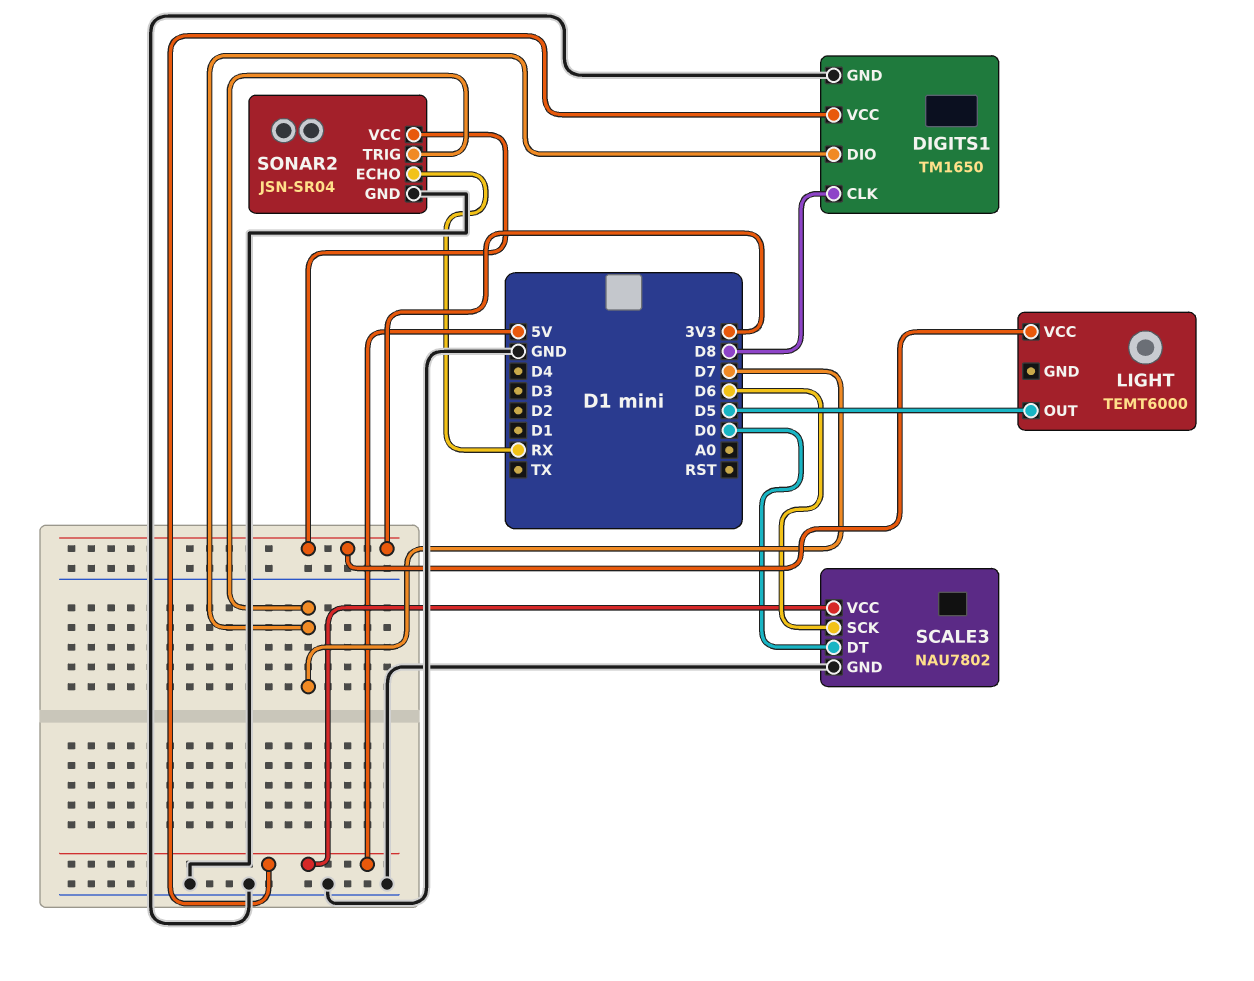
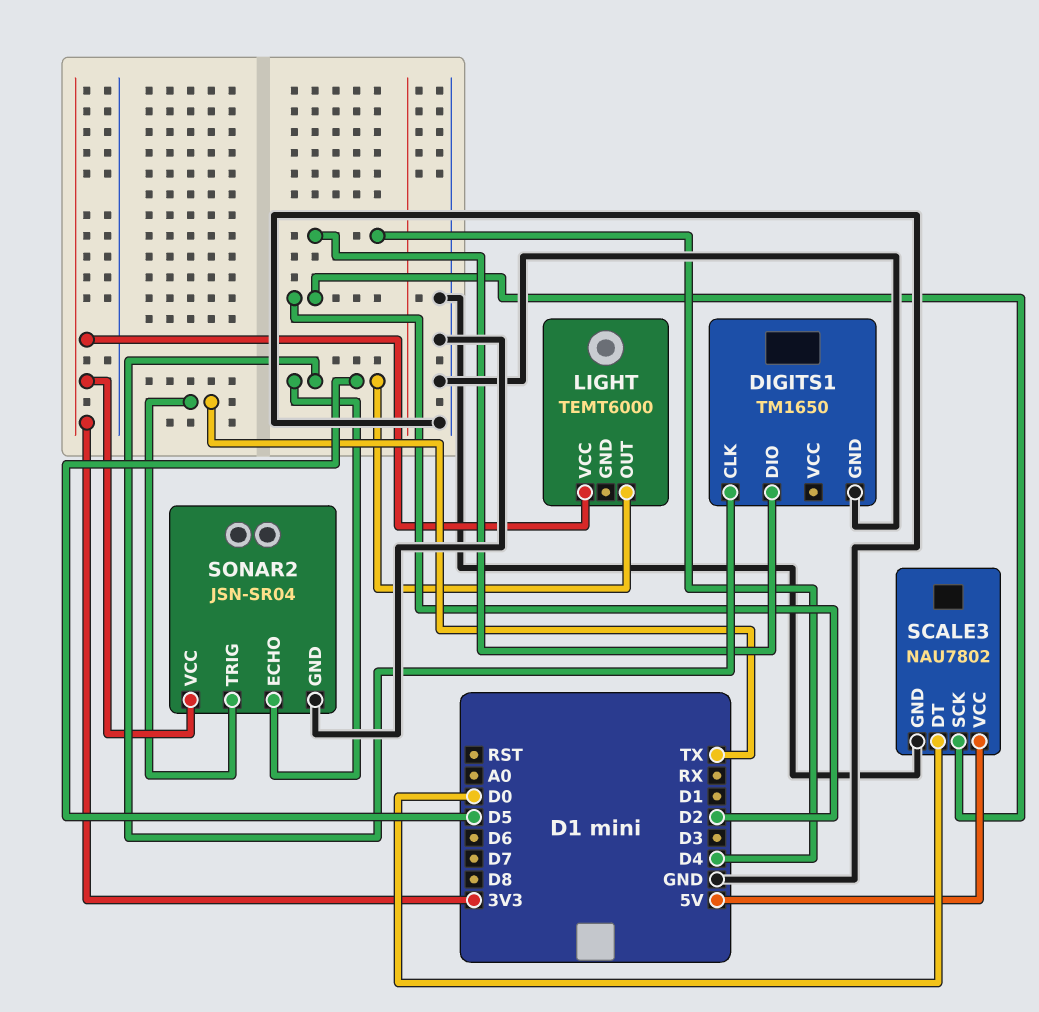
DIGITS1 pin CLK: D8 -> D5
DIGITS1 pin DIO: D7 -> D4
DIGITS1 pin VCC: 5V -> none
SCALE3 pin SCK: D6 -> D2
SONAR2 pin ECHO: RX -> D5
SONAR2 pin TRIG: D7 -> TX

